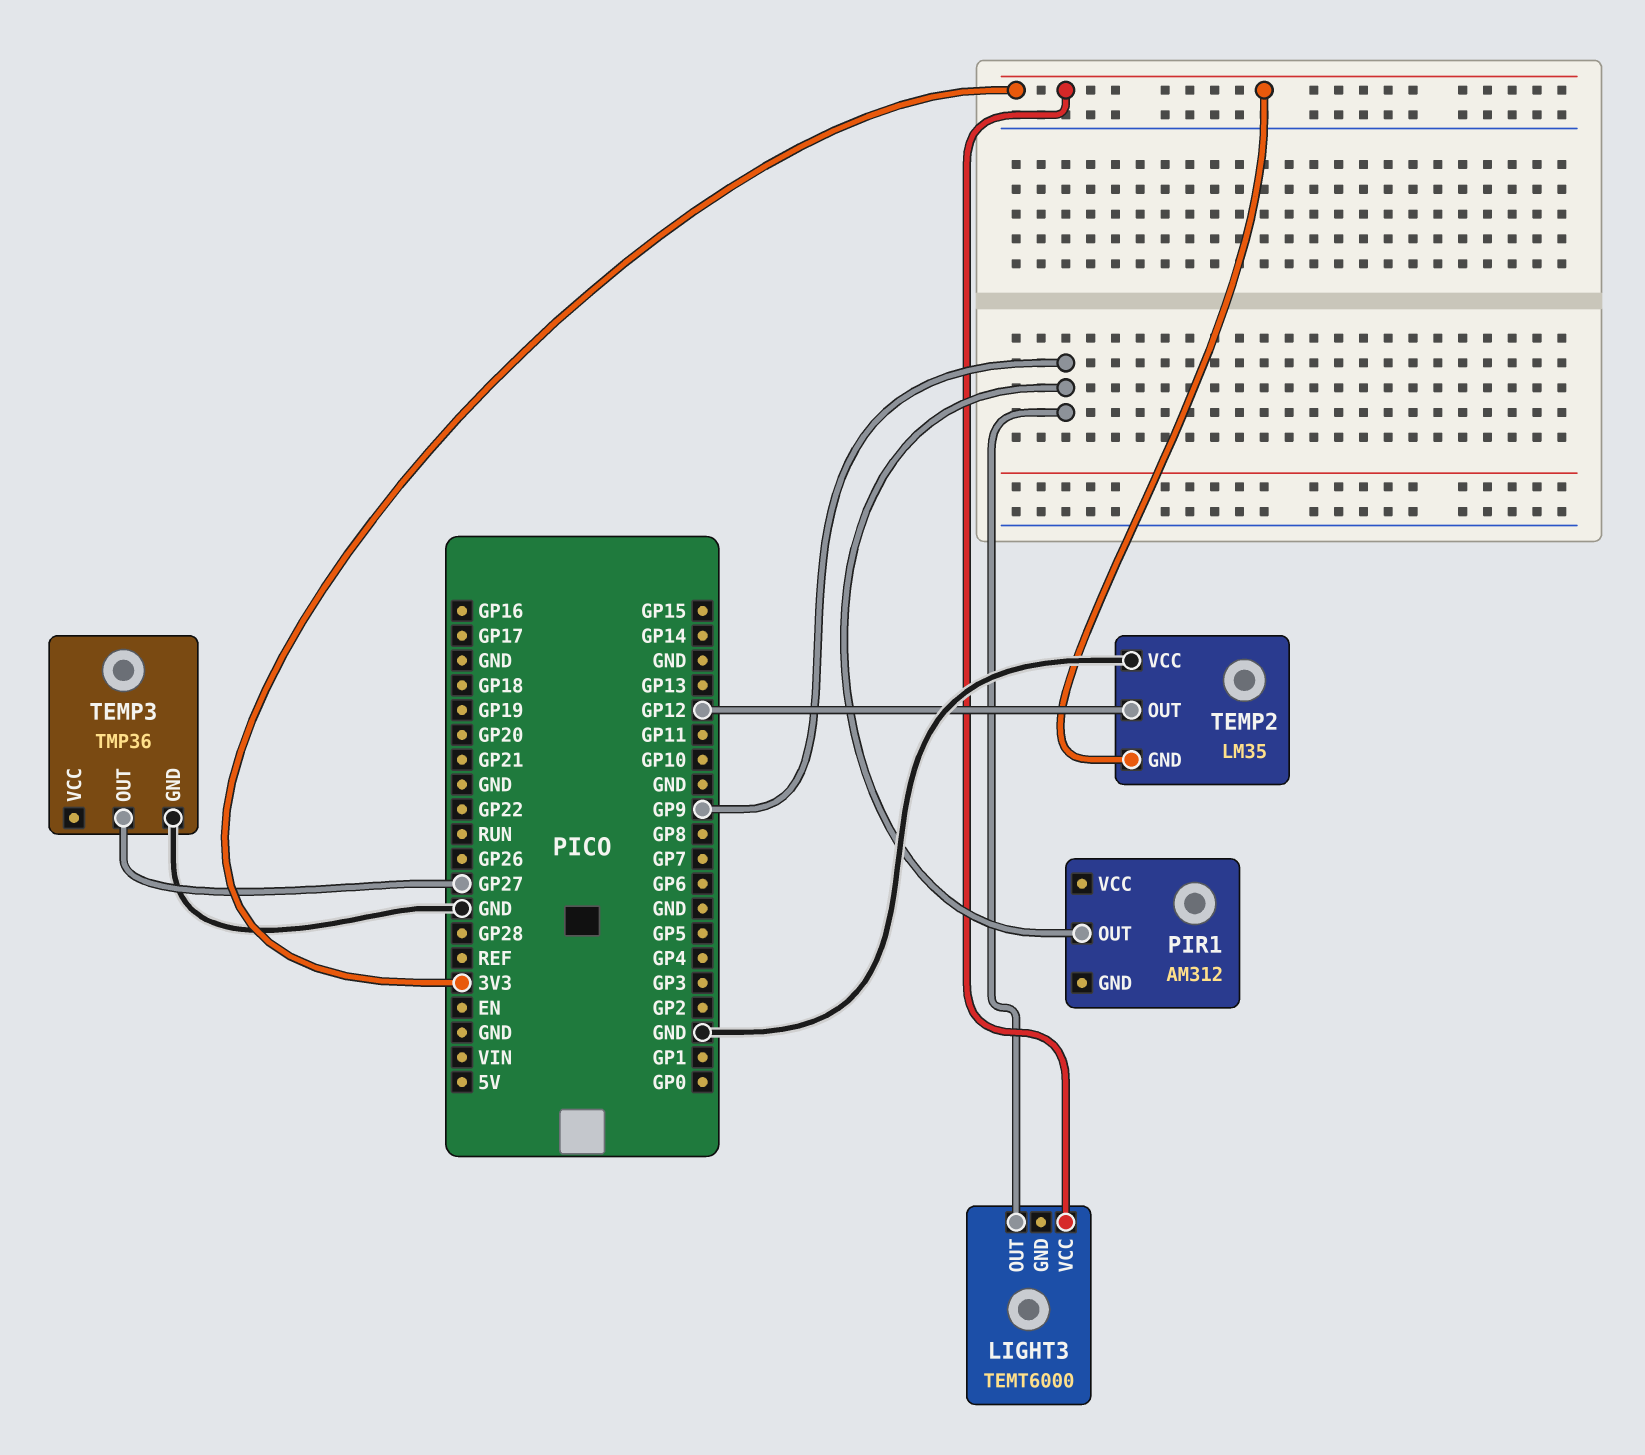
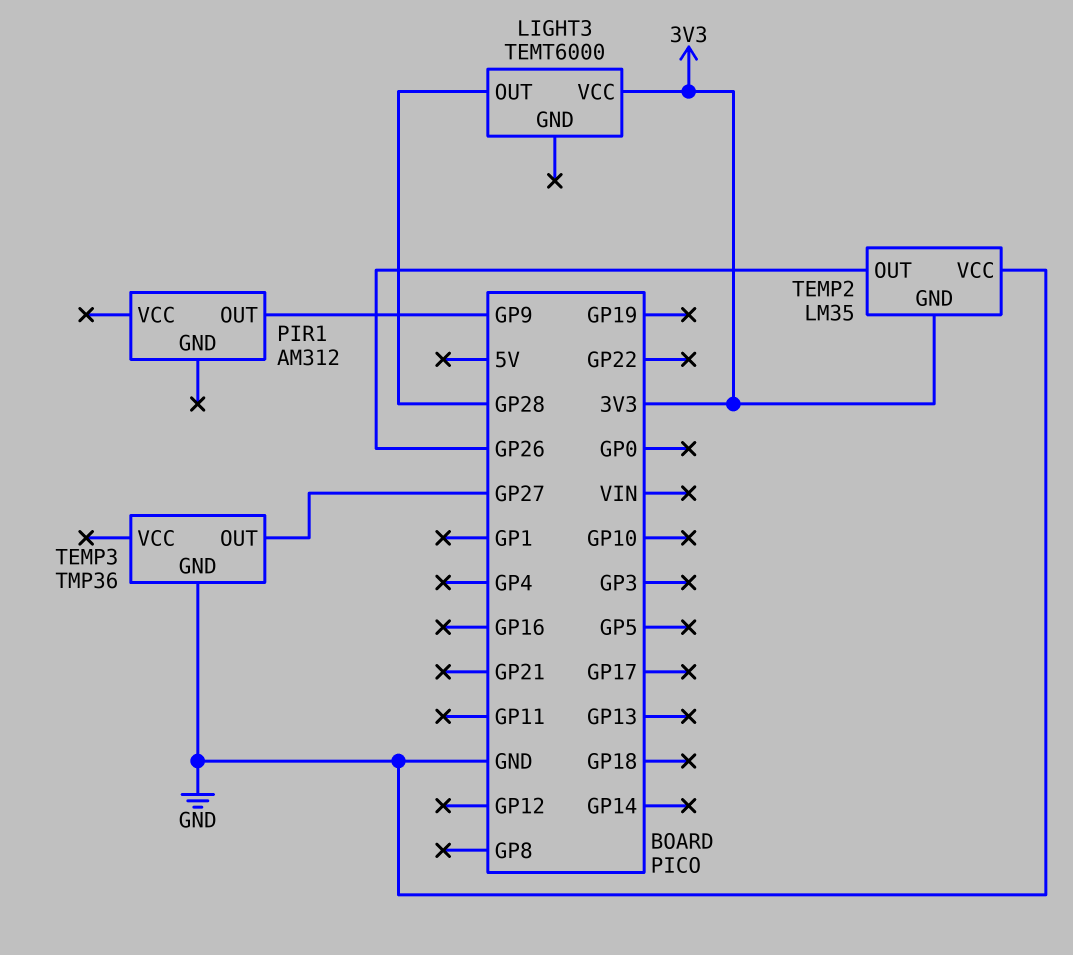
LIGHT3 pin OUT: GP9 -> GP28
TEMP2 pin OUT: GP12 -> GP26

